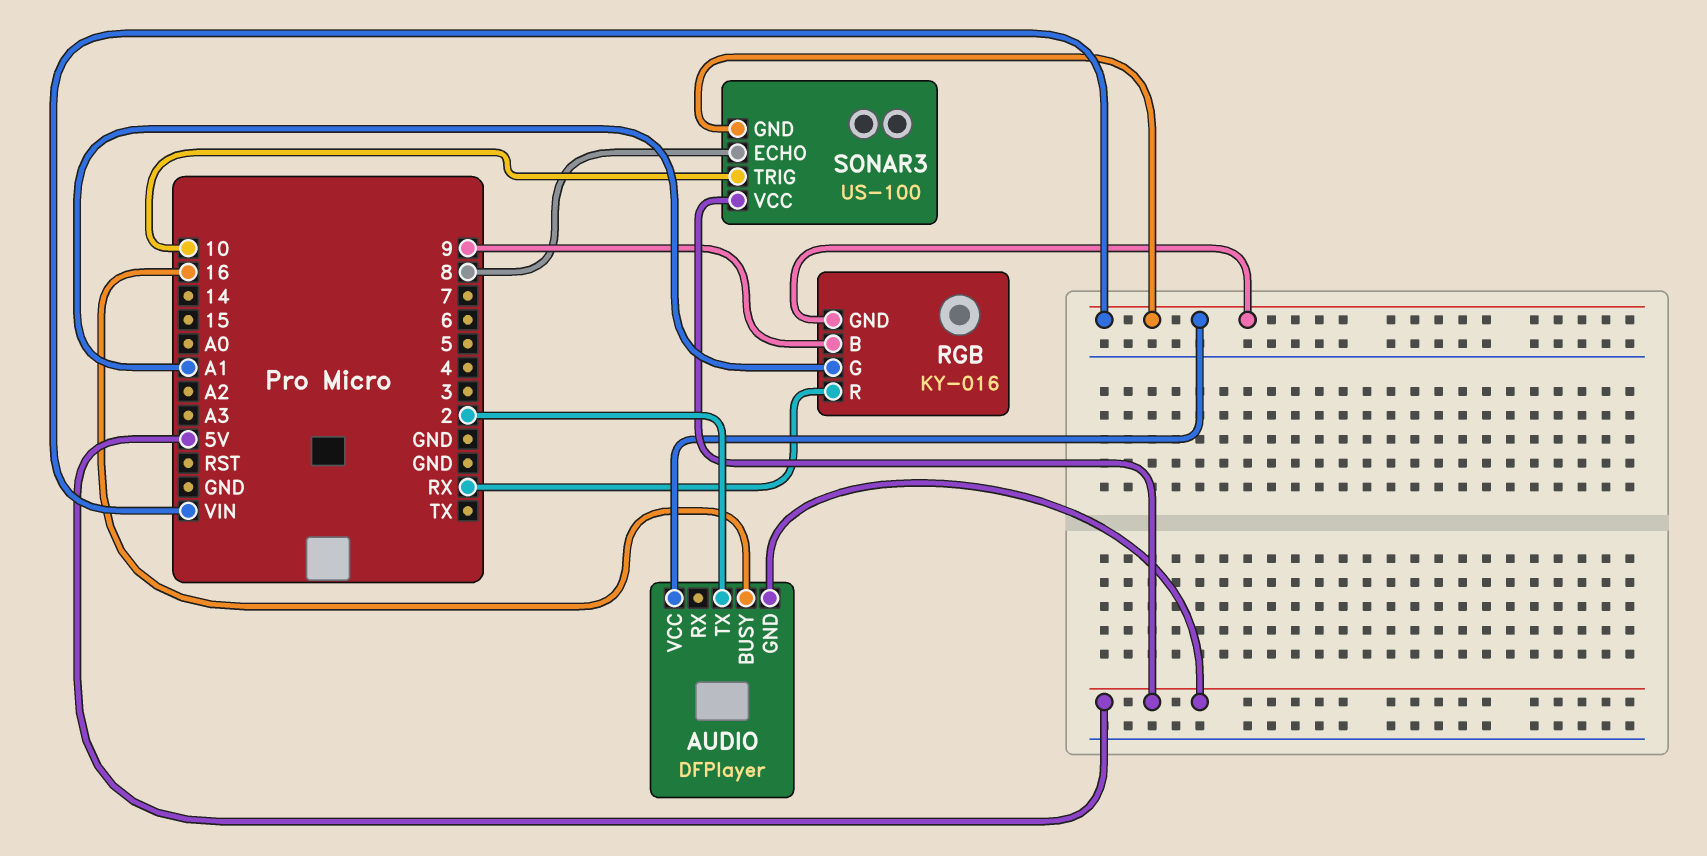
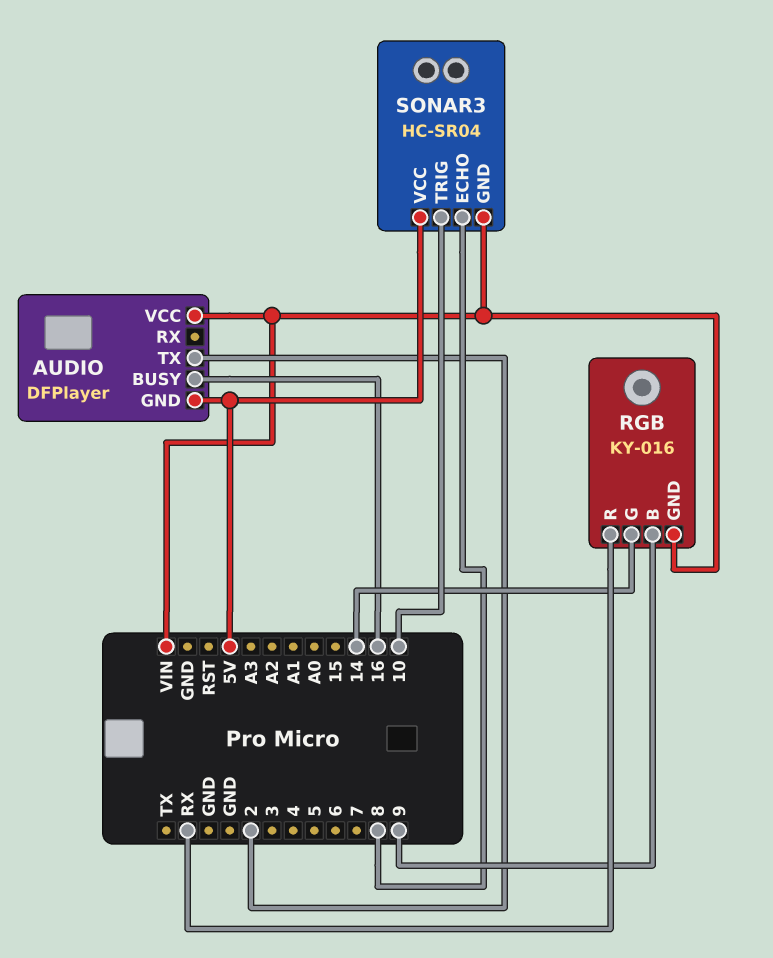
RGB pin G: A1 -> 14
SONAR3: US-100 -> HC-SR04

